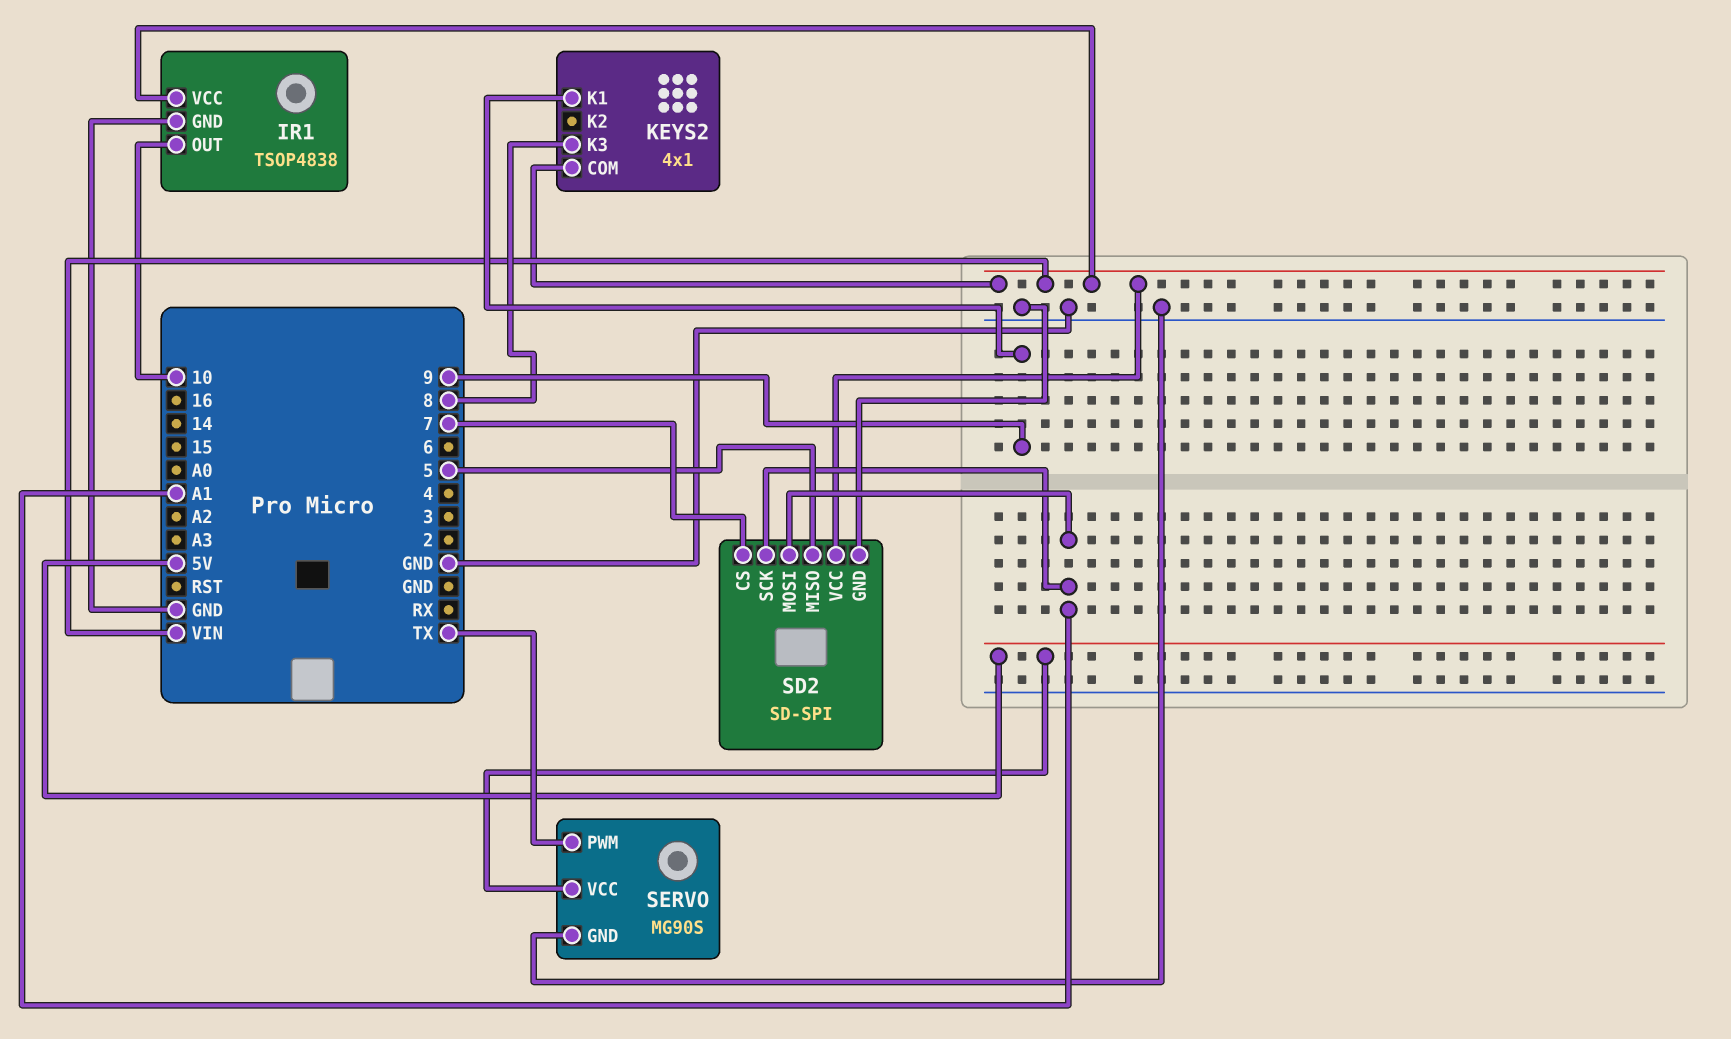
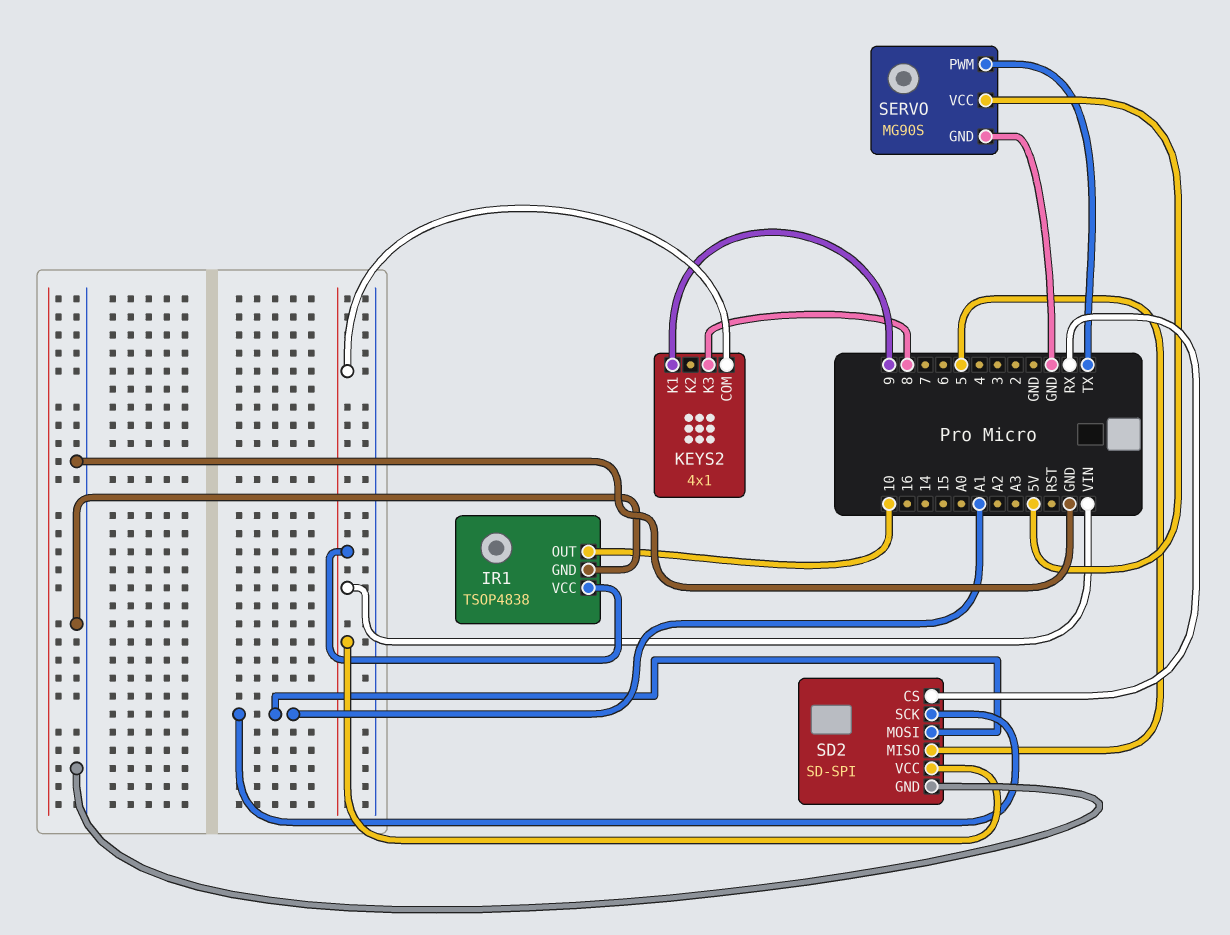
SD2 pin CS: 7 -> RX

